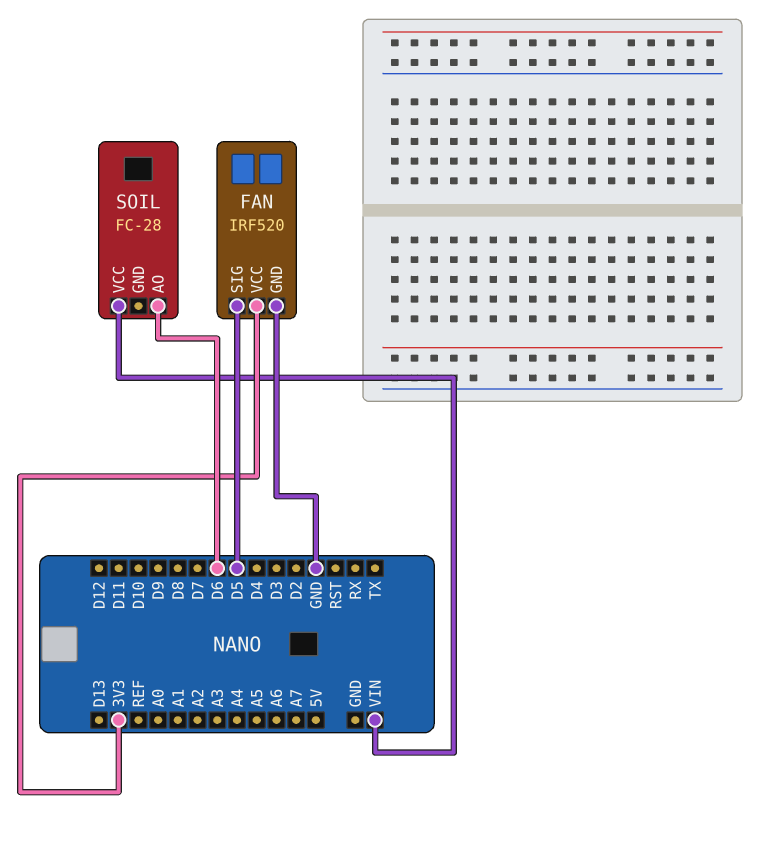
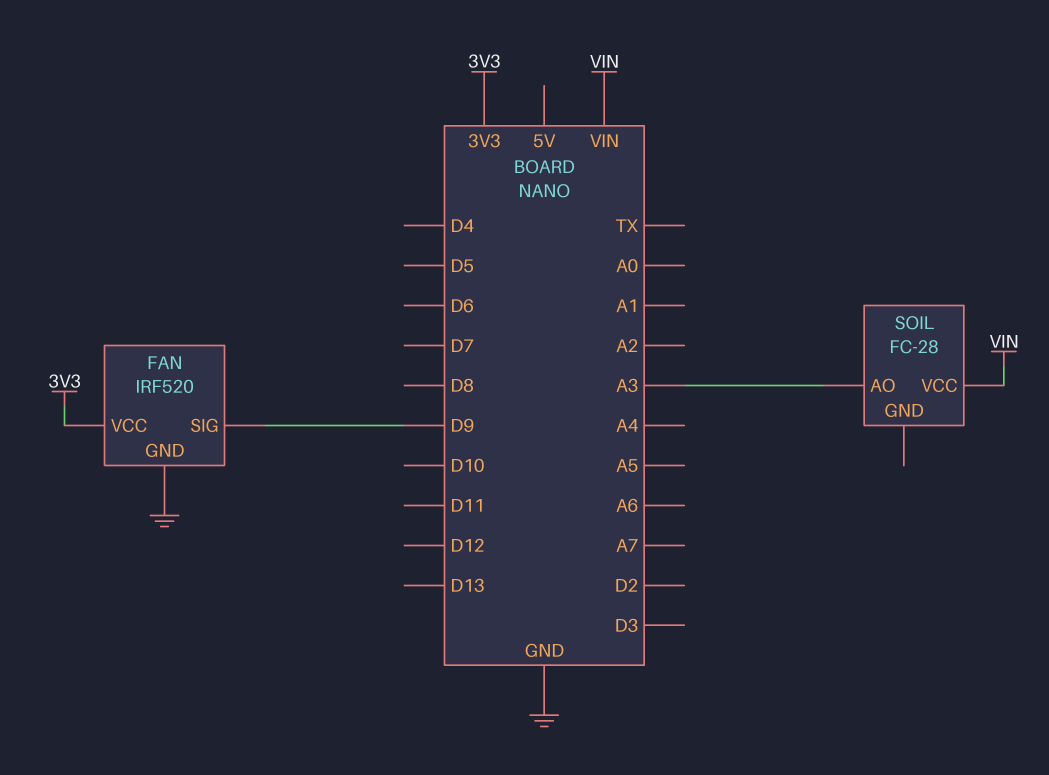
FAN pin SIG: D5 -> D9
SOIL pin AO: D6 -> A3

